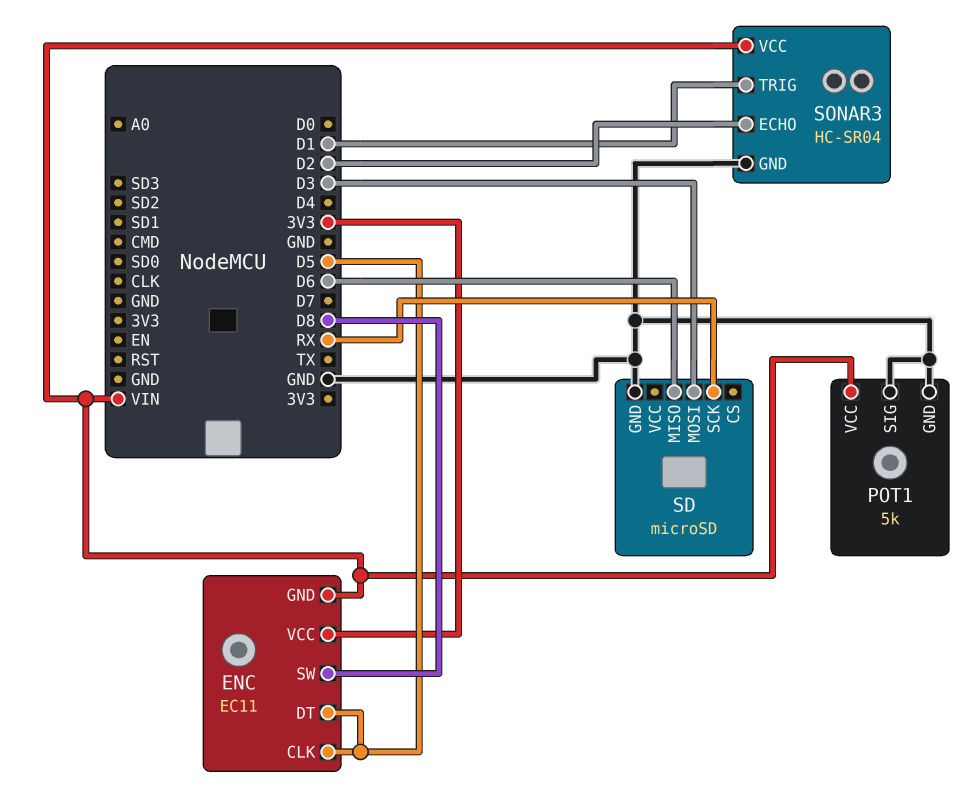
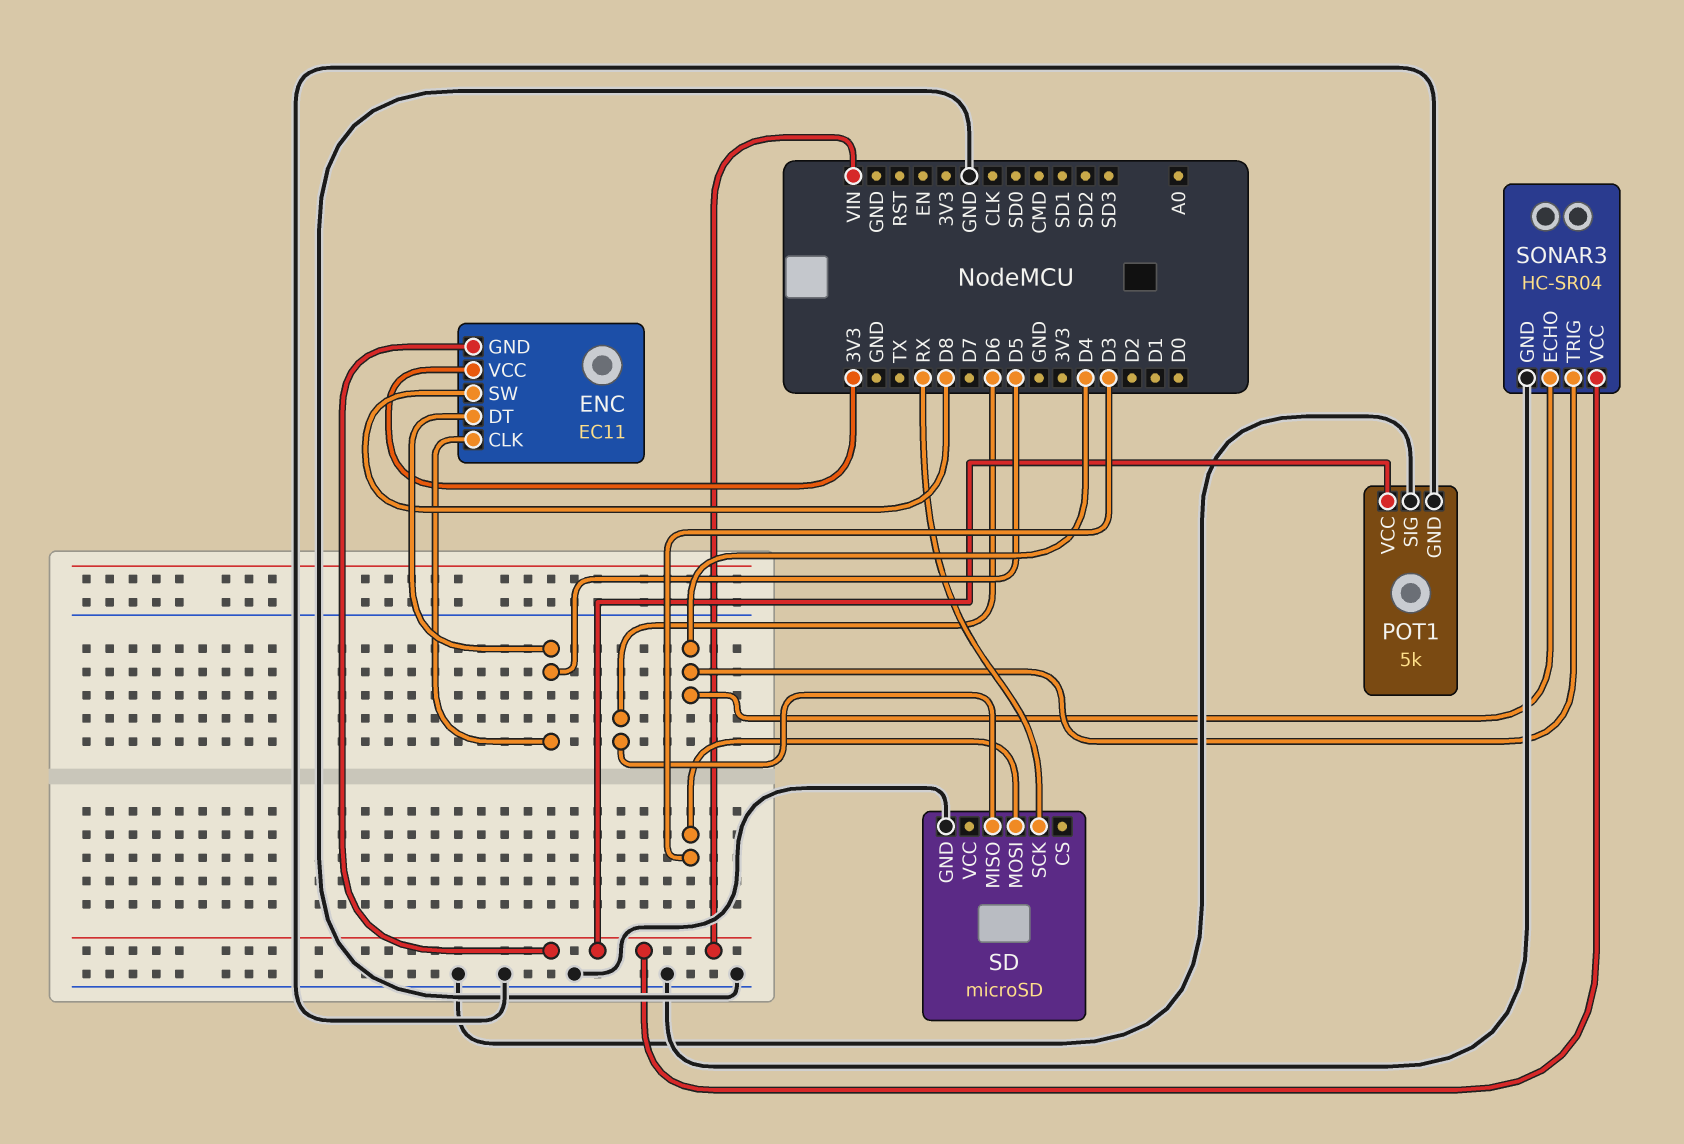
SONAR3 pin ECHO: D2 -> D4
SONAR3 pin TRIG: D1 -> D4

